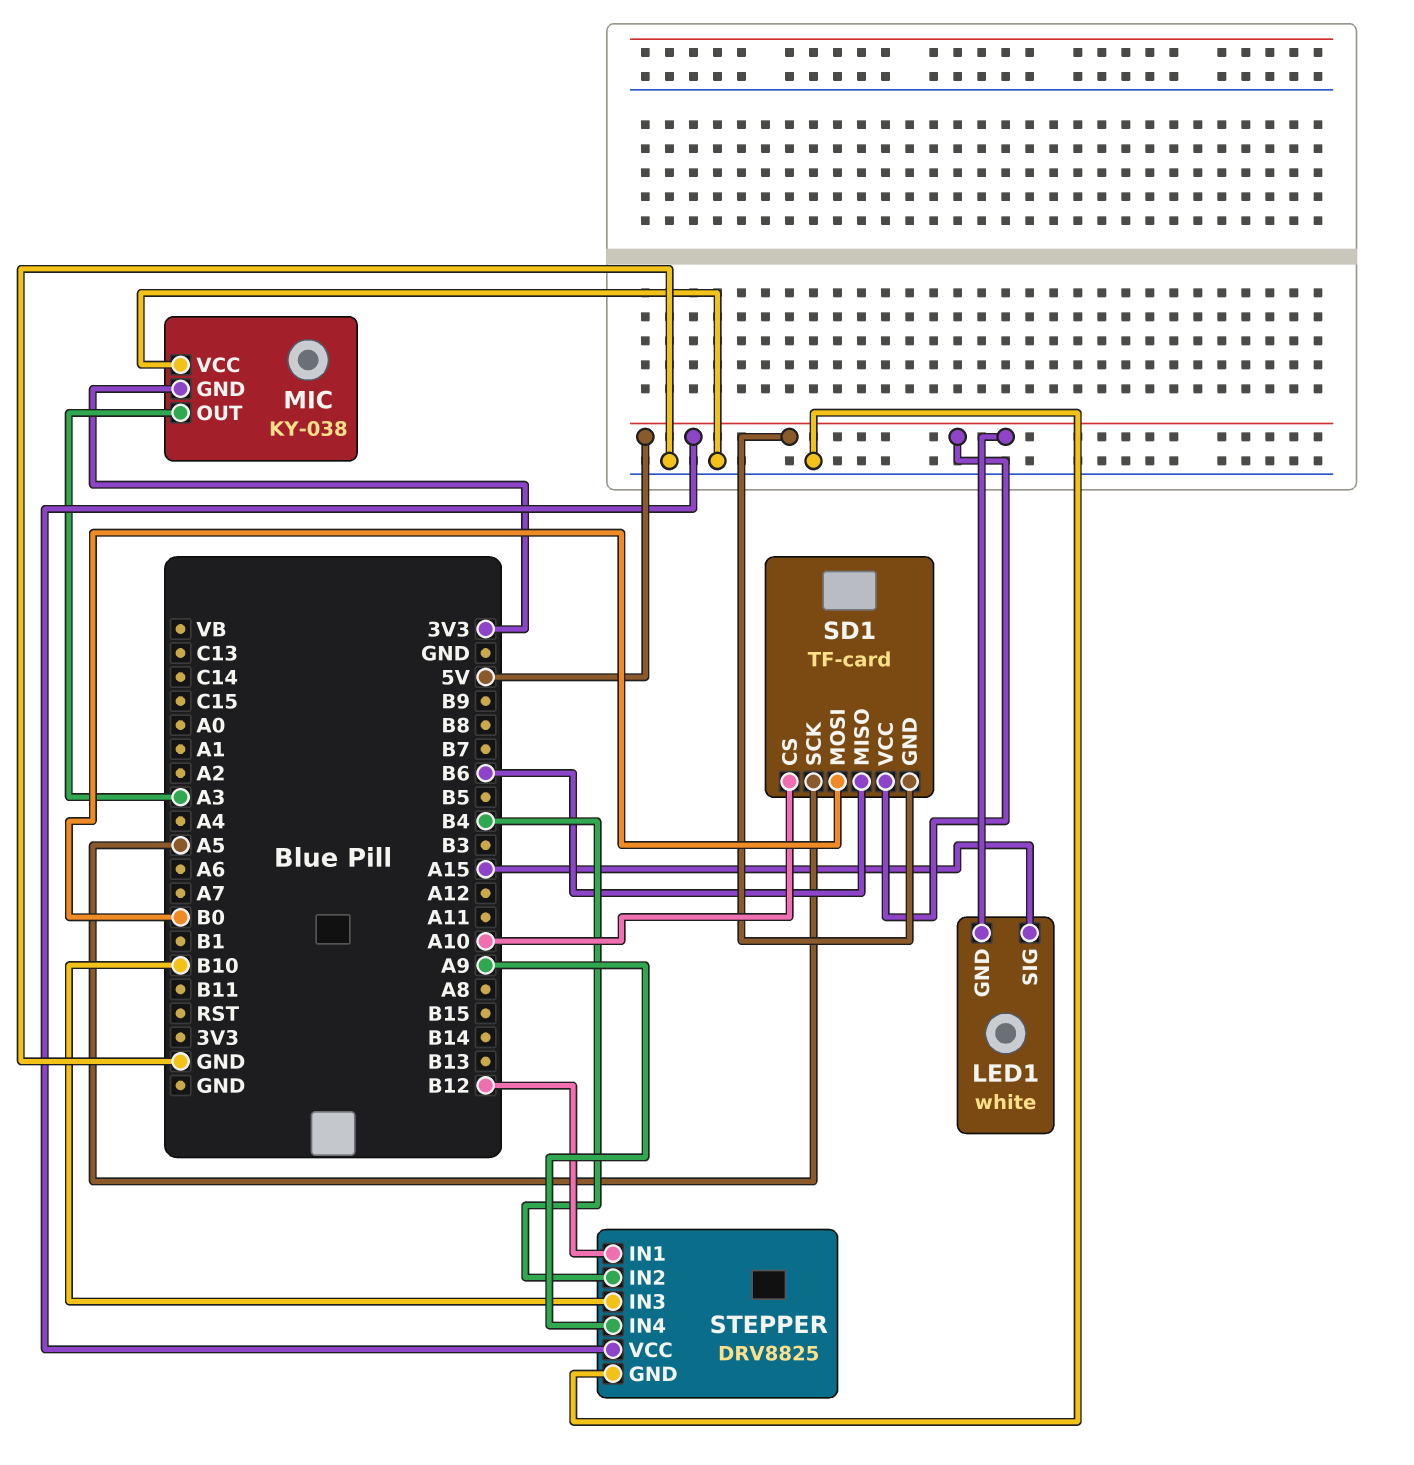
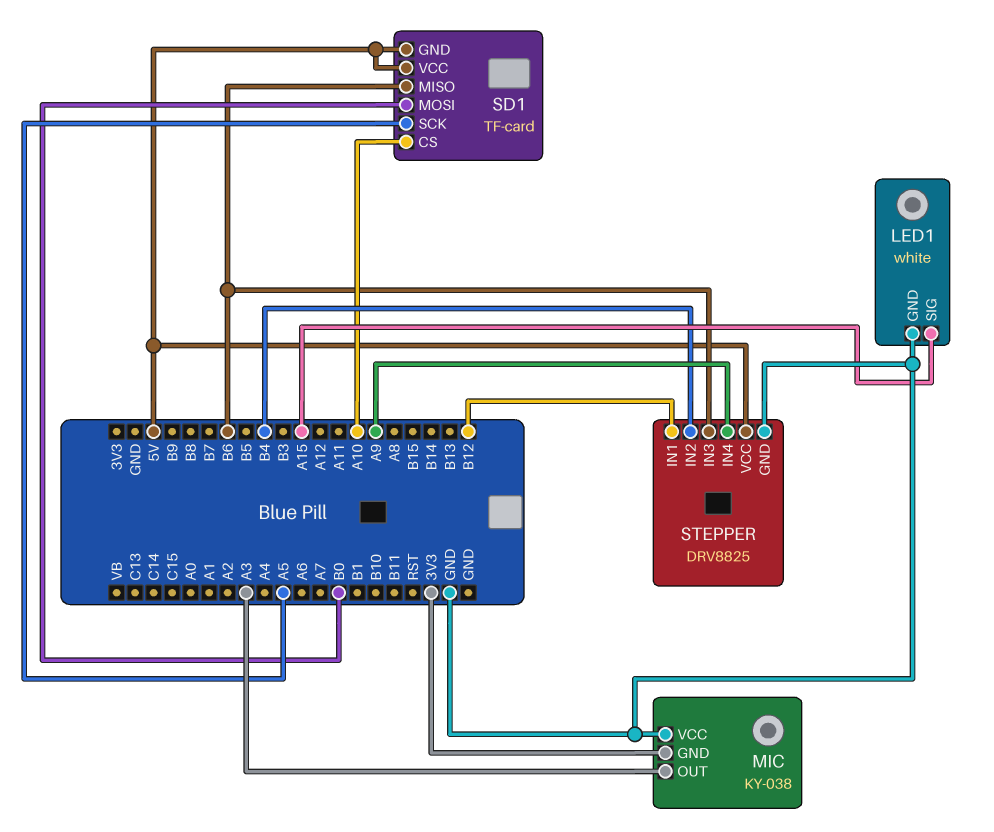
LED1 pin GND: 5V -> GND
STEPPER pin IN3: B10 -> B6

